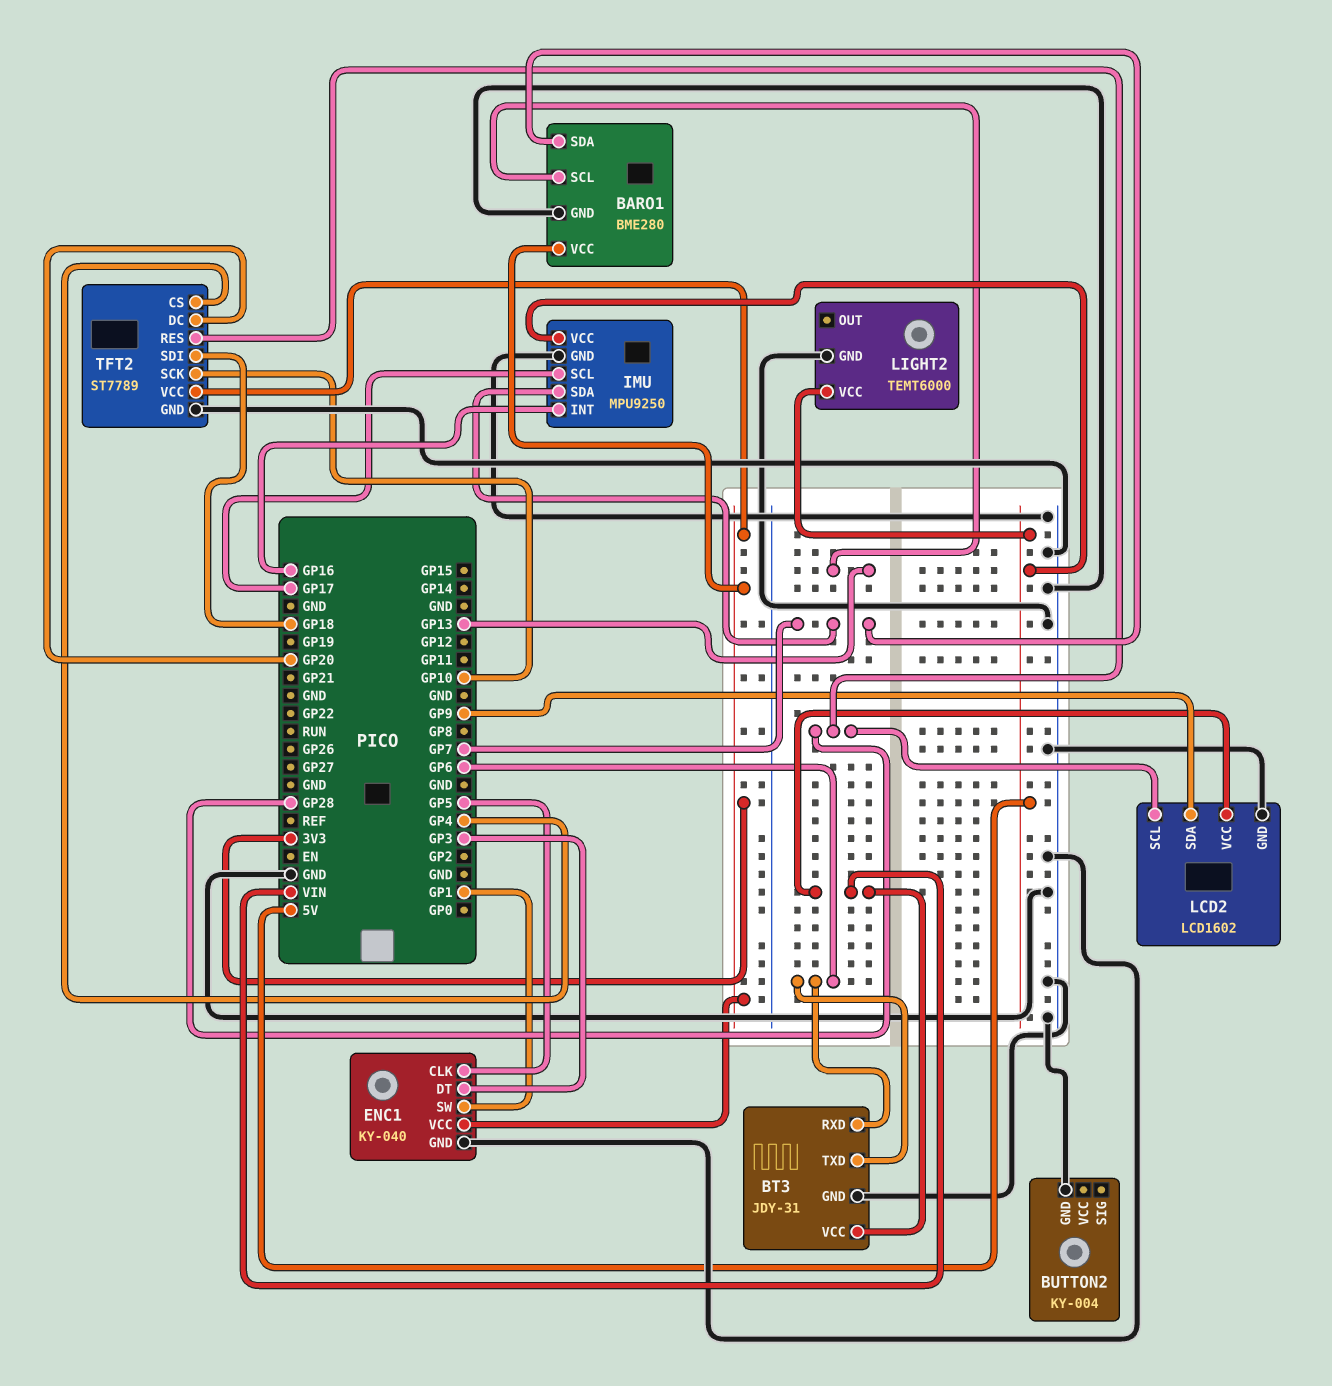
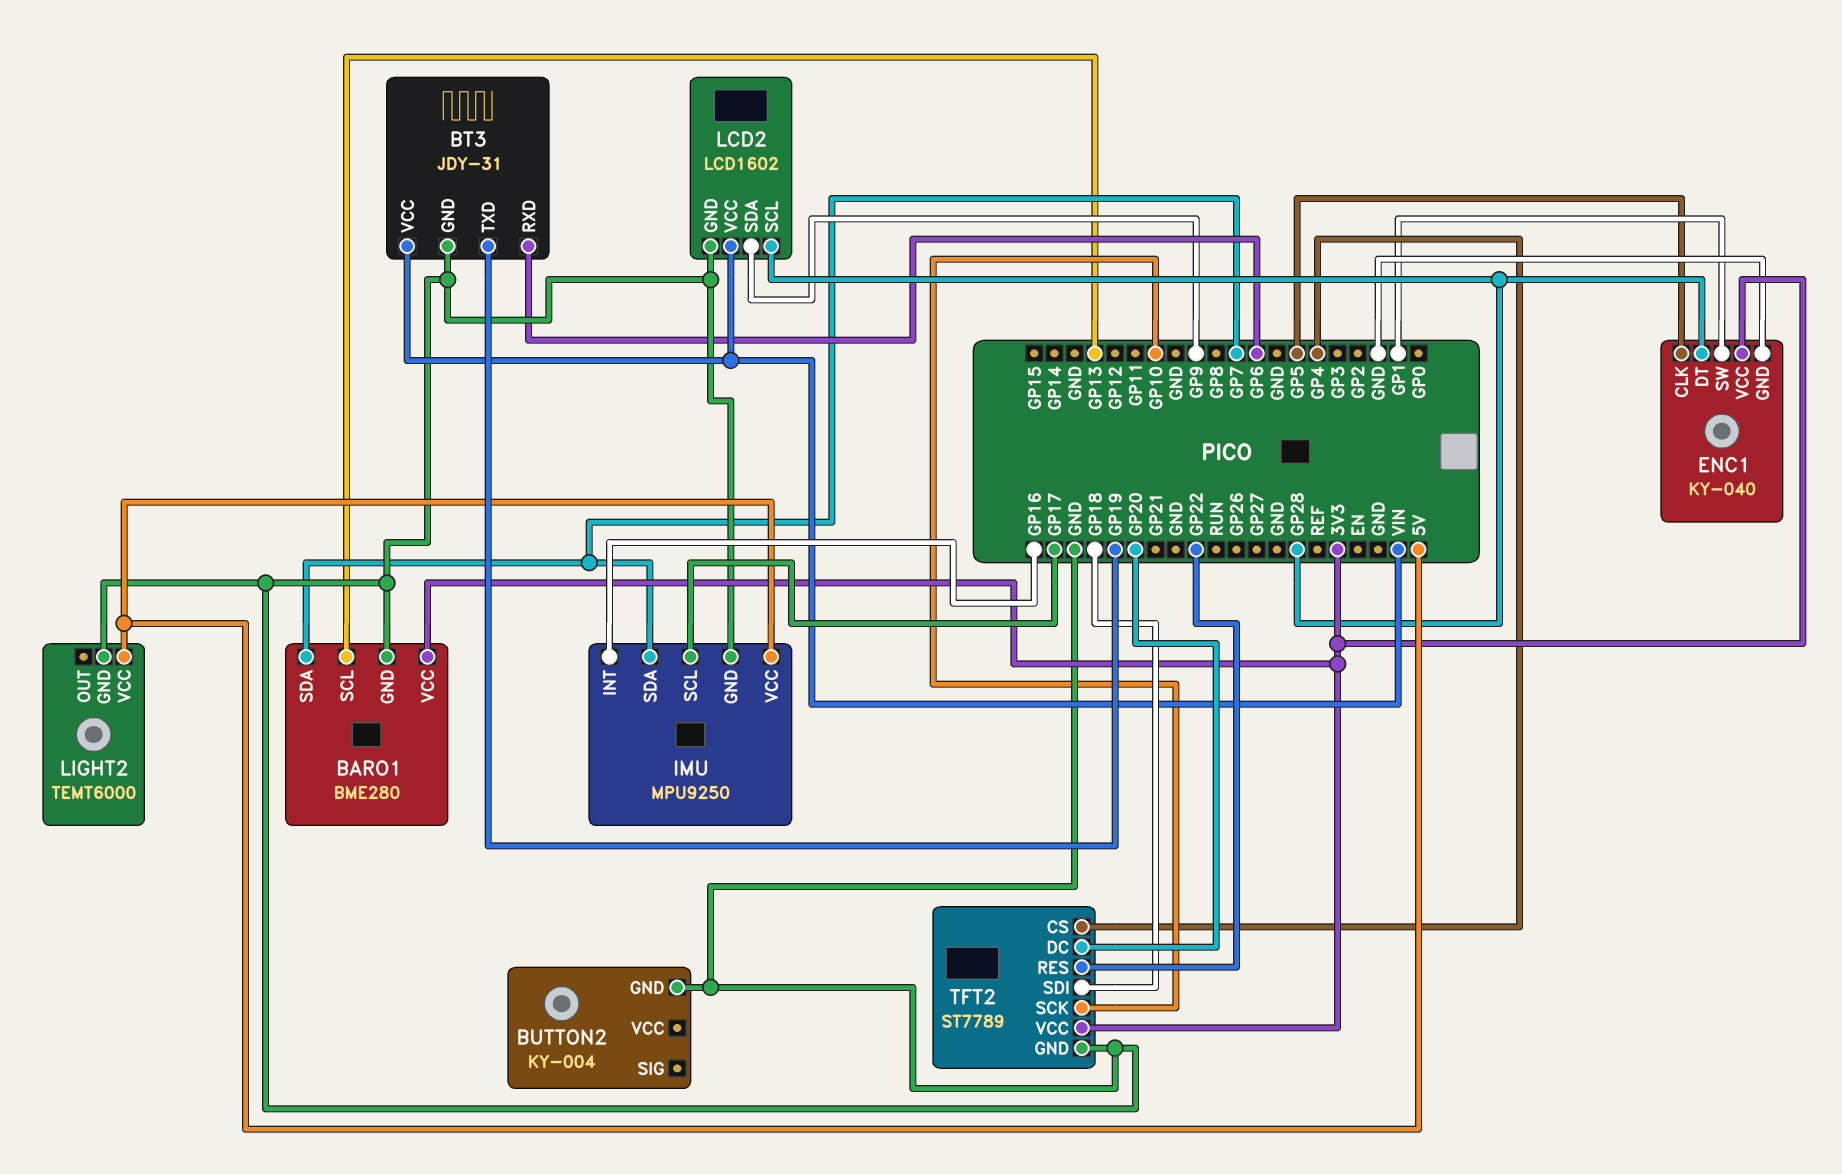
BT3 pin TXD: GP6 -> GP19
ENC1 pin DT: GP3 -> GP28
TFT2 pin RES: GP28 -> GP22

